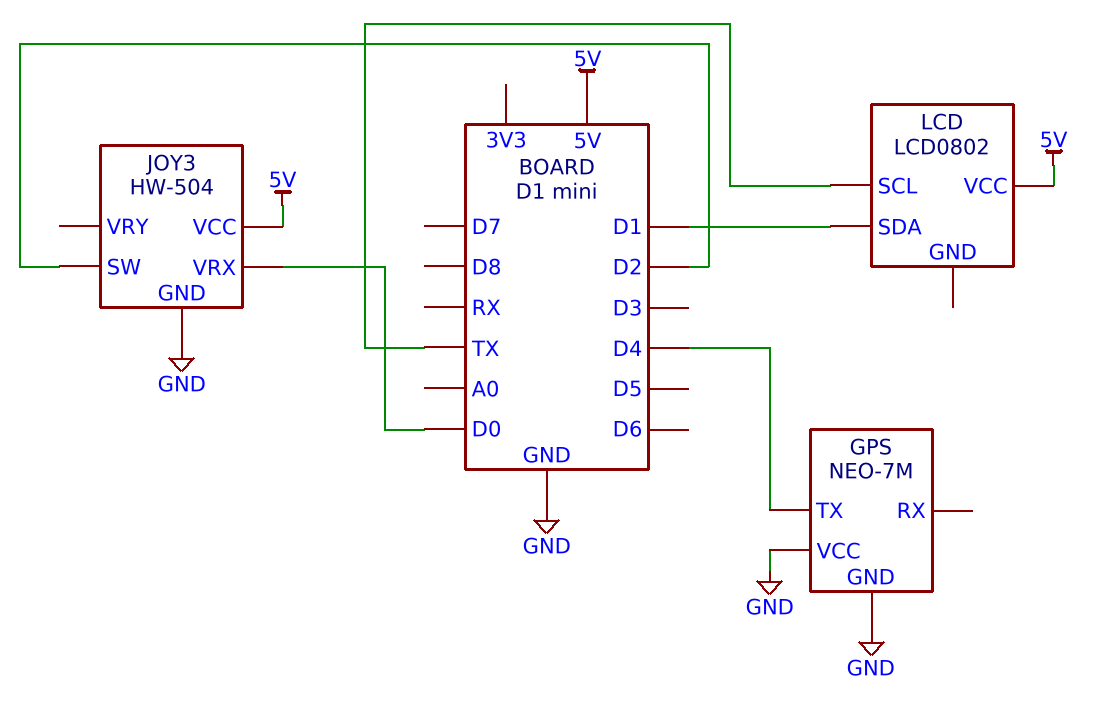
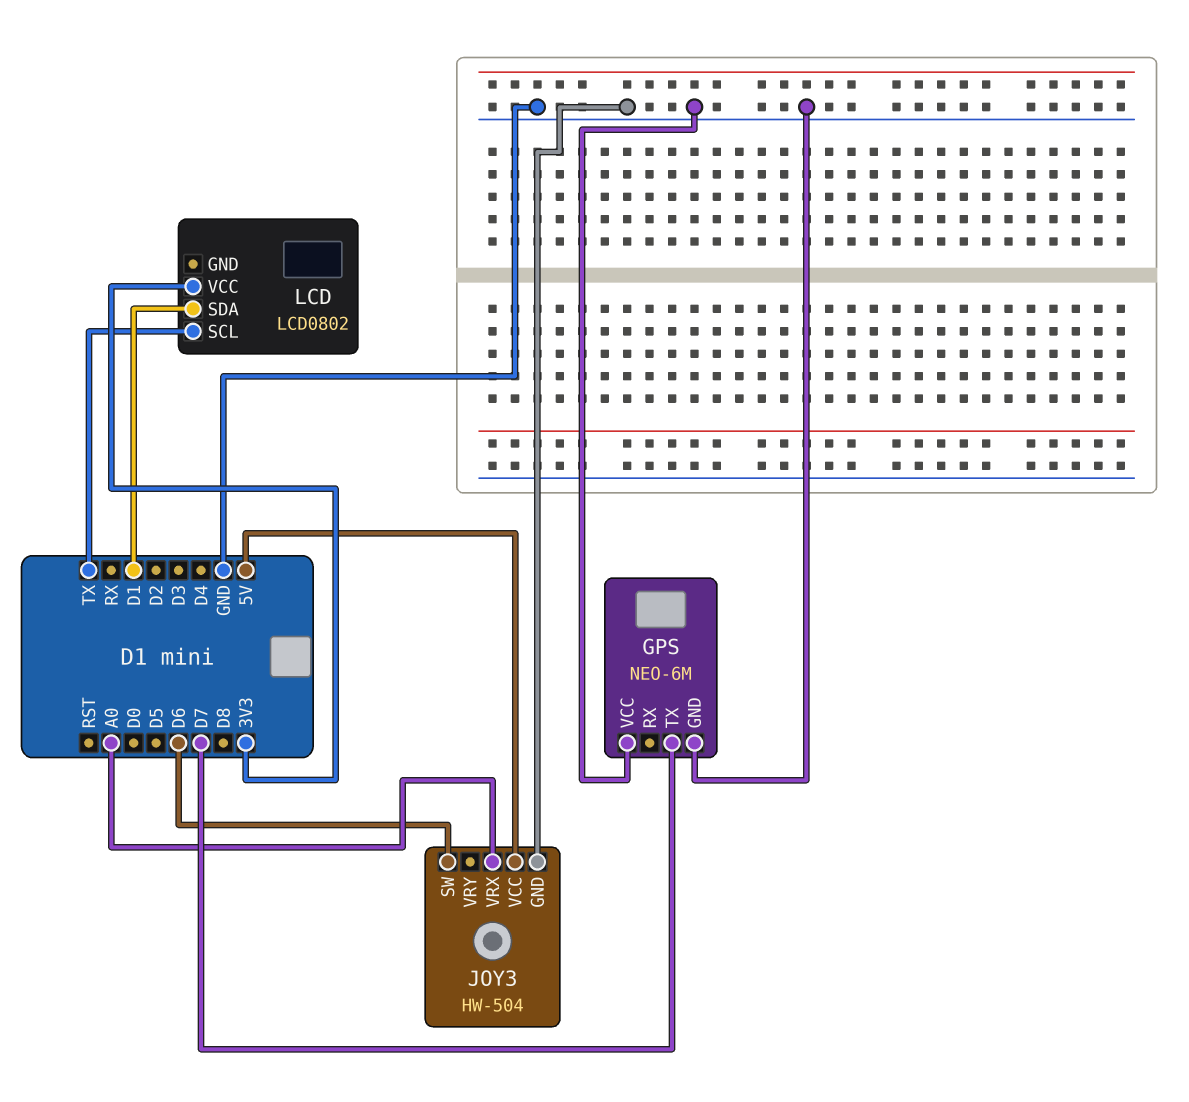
GPS: NEO-7M -> NEO-6M
GPS pin TX: D4 -> D7
JOY3 pin SW: D2 -> D6
JOY3 pin VRX: D0 -> A0
LCD pin VCC: 5V -> 3V3

